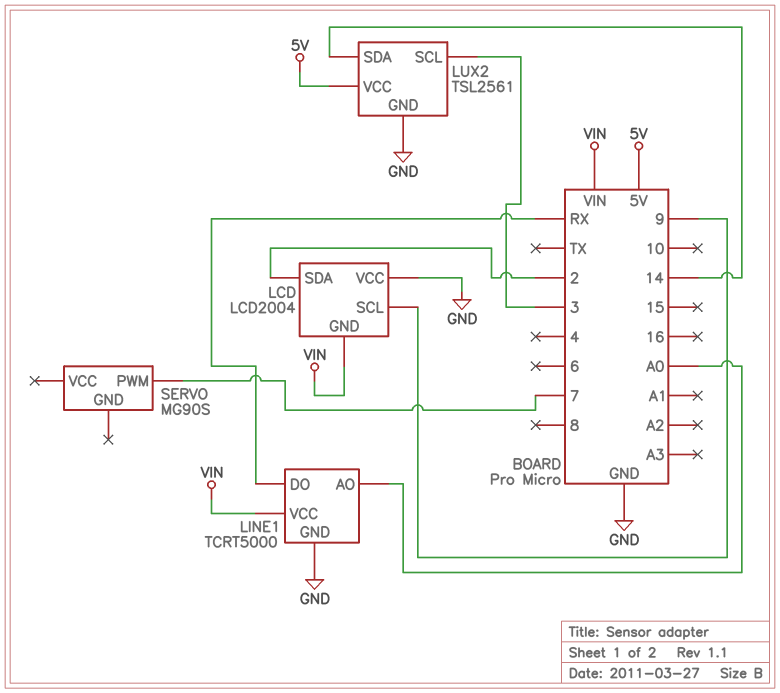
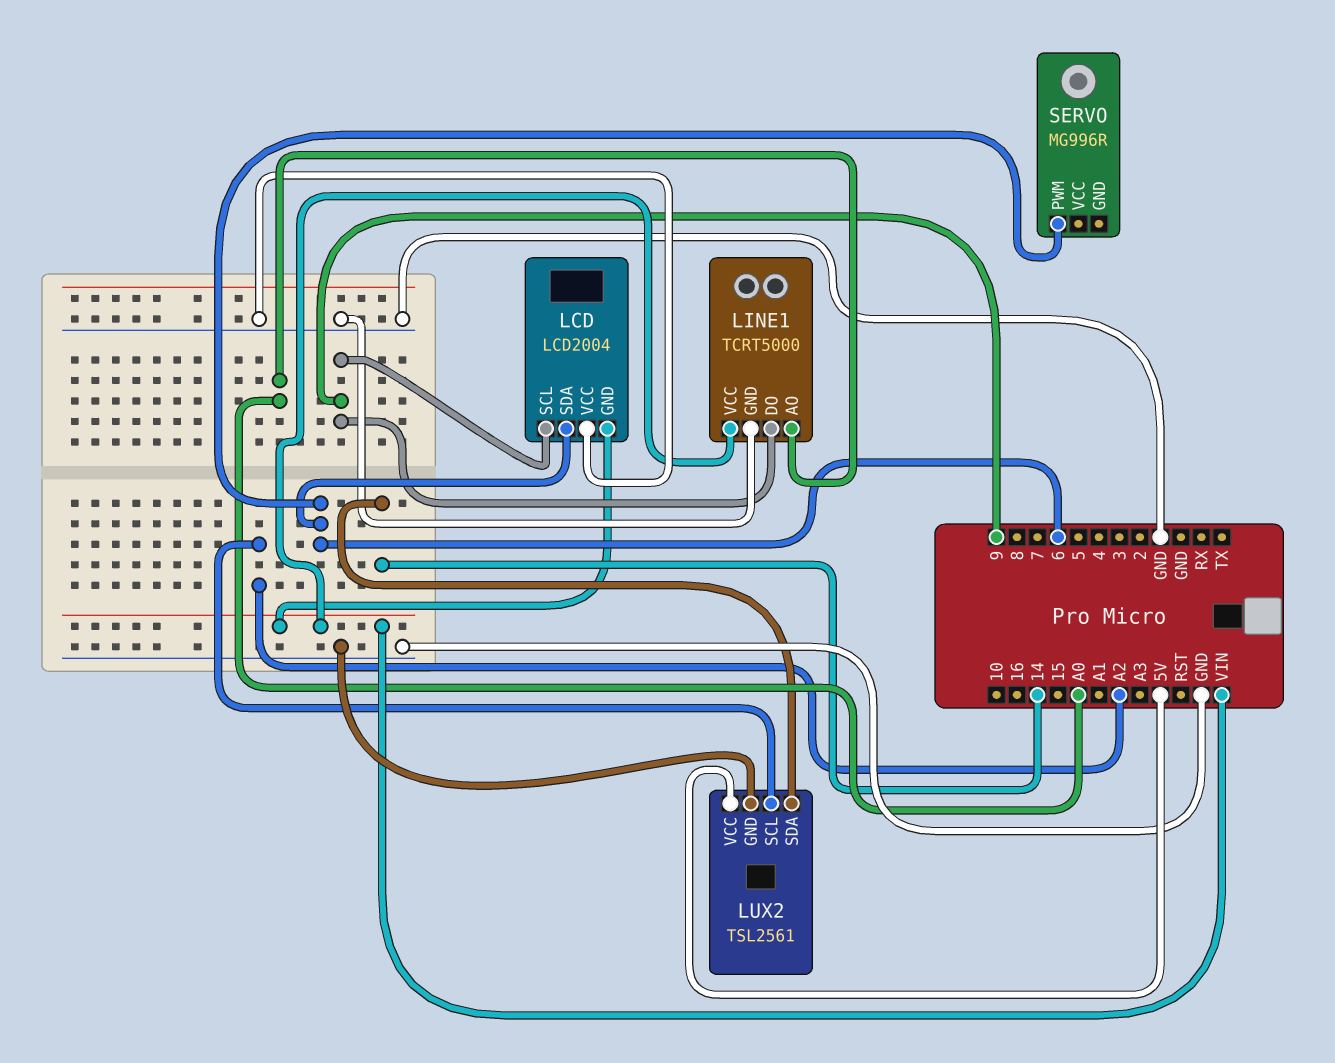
LCD pin SDA: 2 -> 6
LINE1 pin DO: RX -> 9
LUX2 pin SCL: 3 -> A2
SERVO: MG90S -> MG996R
SERVO pin PWM: 7 -> 6

